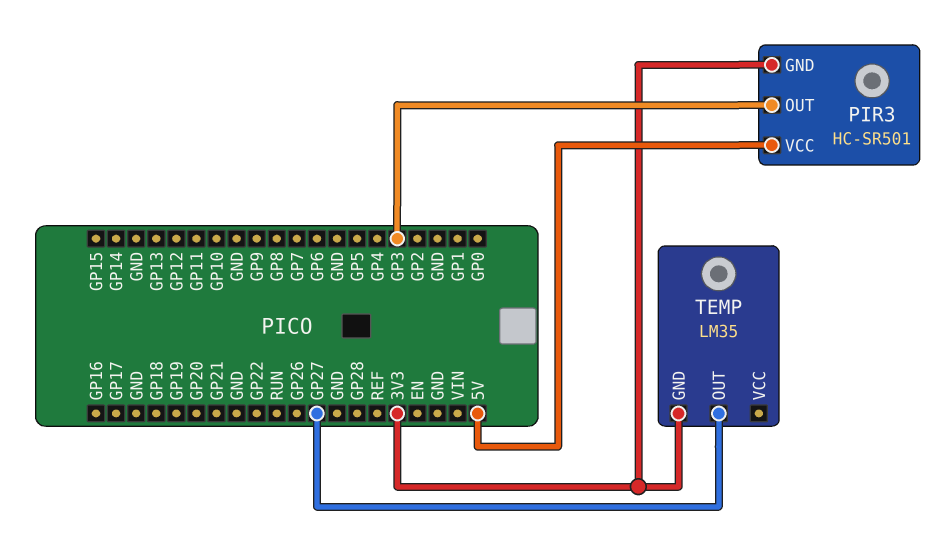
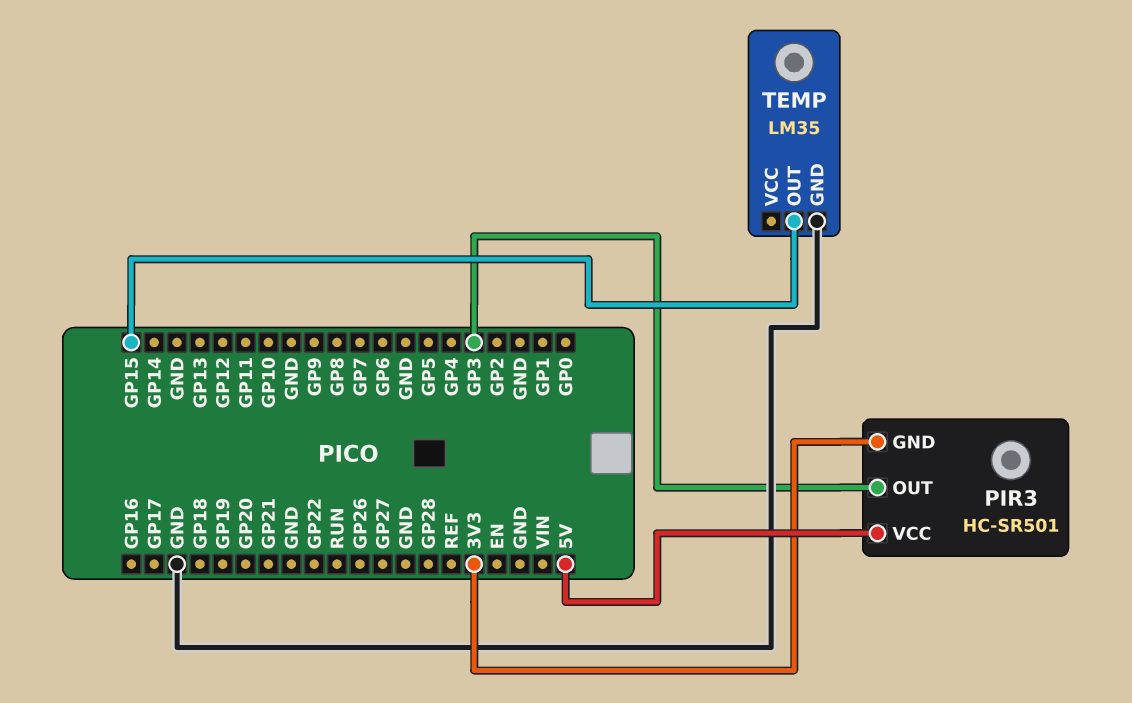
TEMP pin GND: 3V3 -> GND
TEMP pin OUT: GP27 -> GP15

